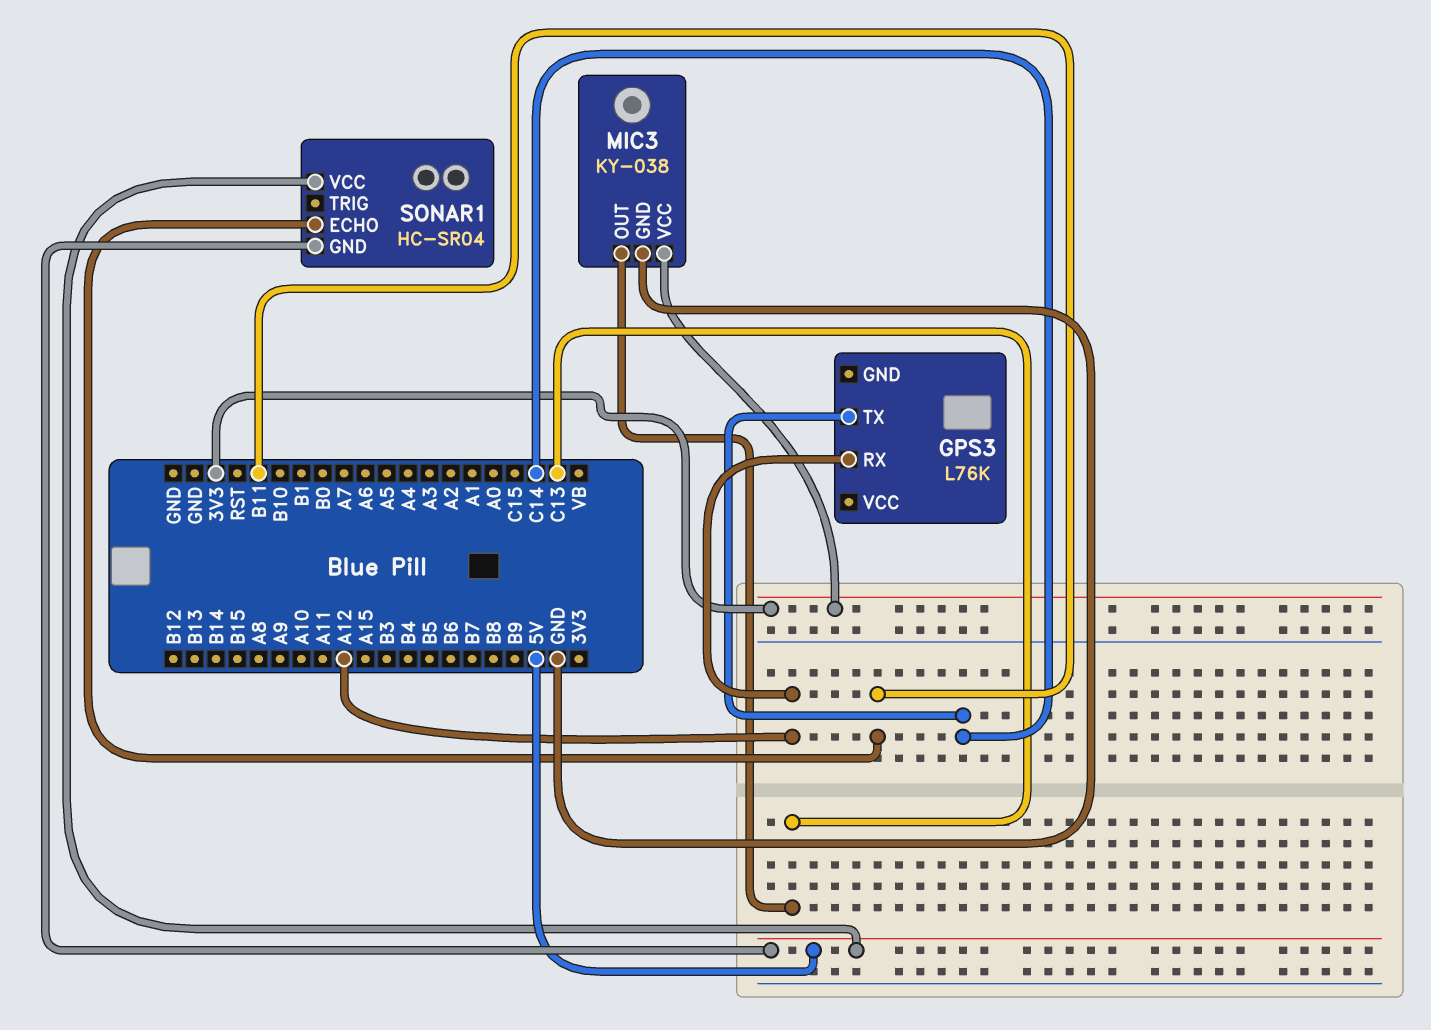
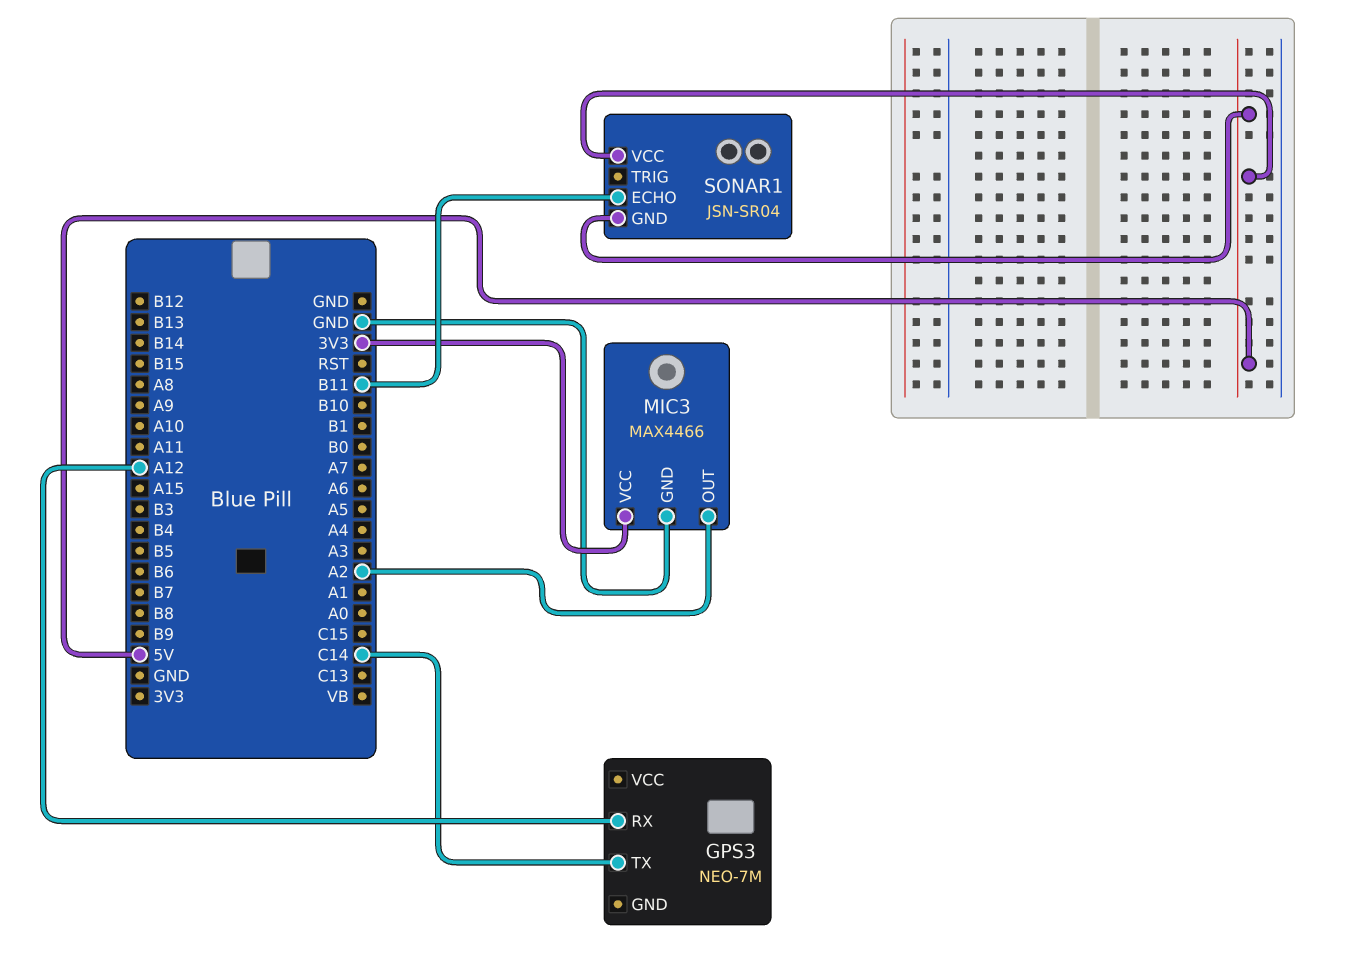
GPS3: L76K -> NEO-7M
MIC3: KY-038 -> MAX4466
MIC3 pin OUT: C13 -> A2
SONAR1: HC-SR04 -> JSN-SR04

